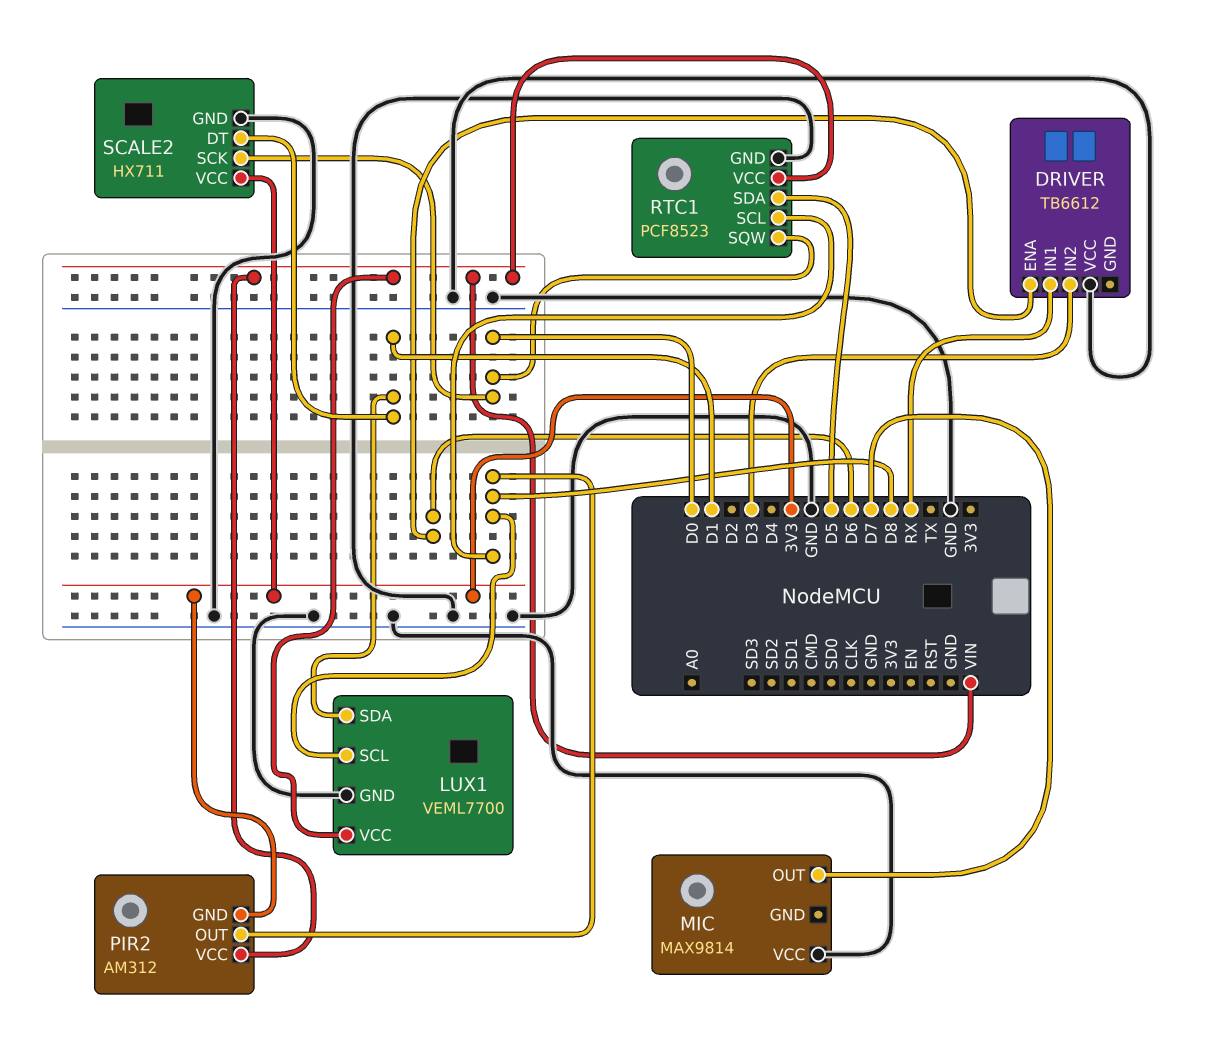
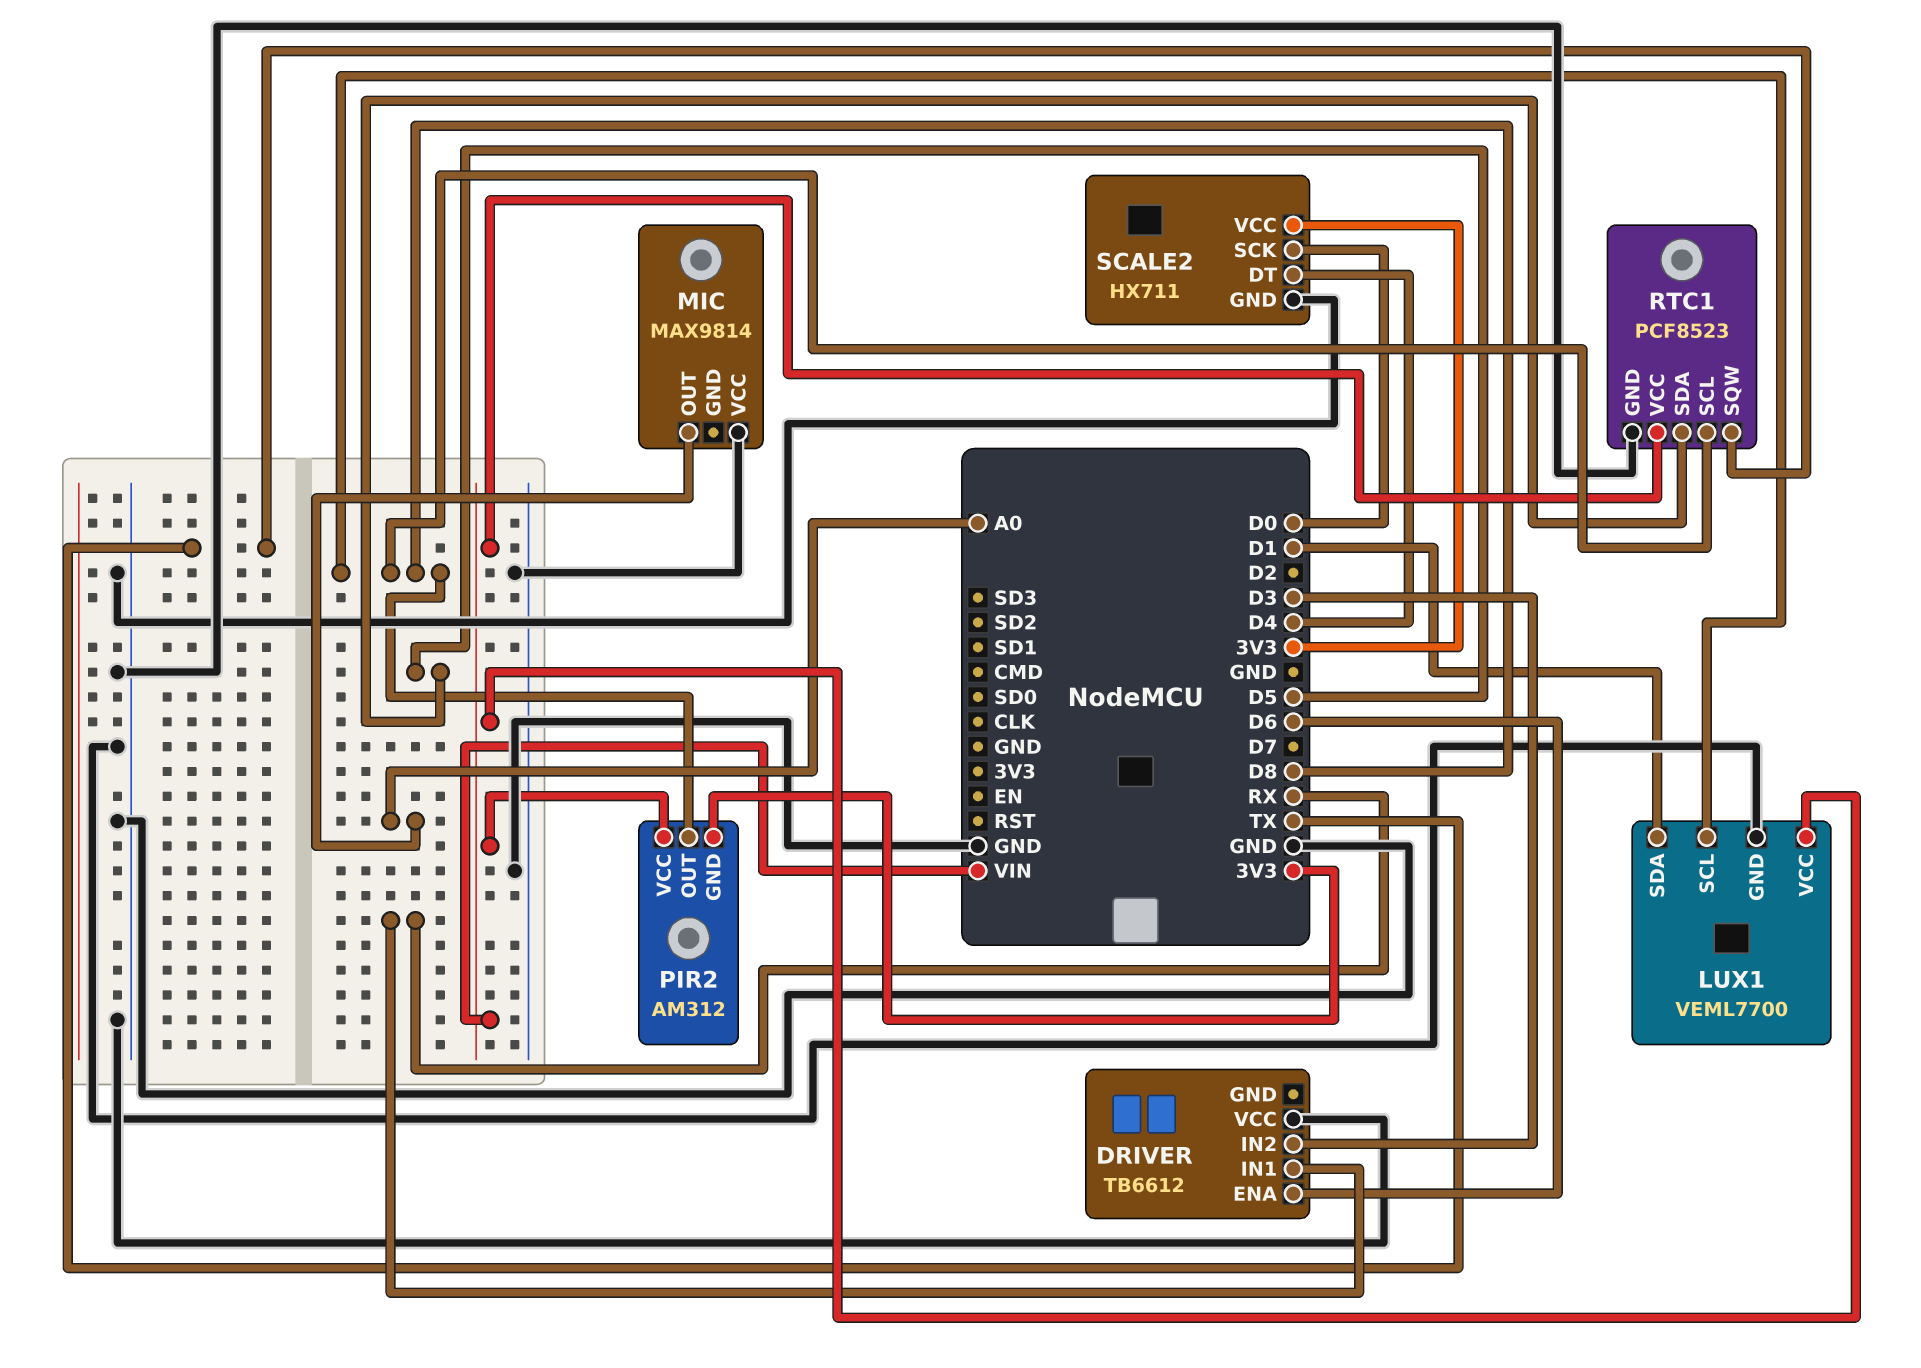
MIC pin OUT: D7 -> A0
RTC1 pin SQW: D0 -> TX
SCALE2 pin DT: D1 -> D4

